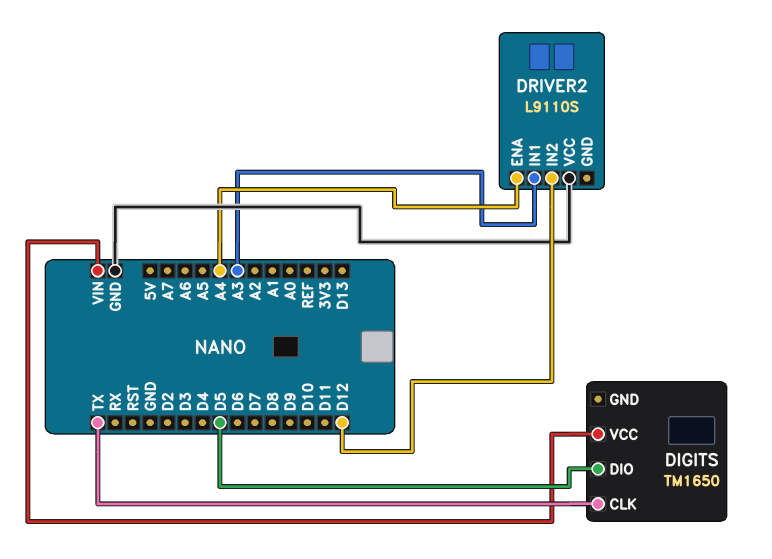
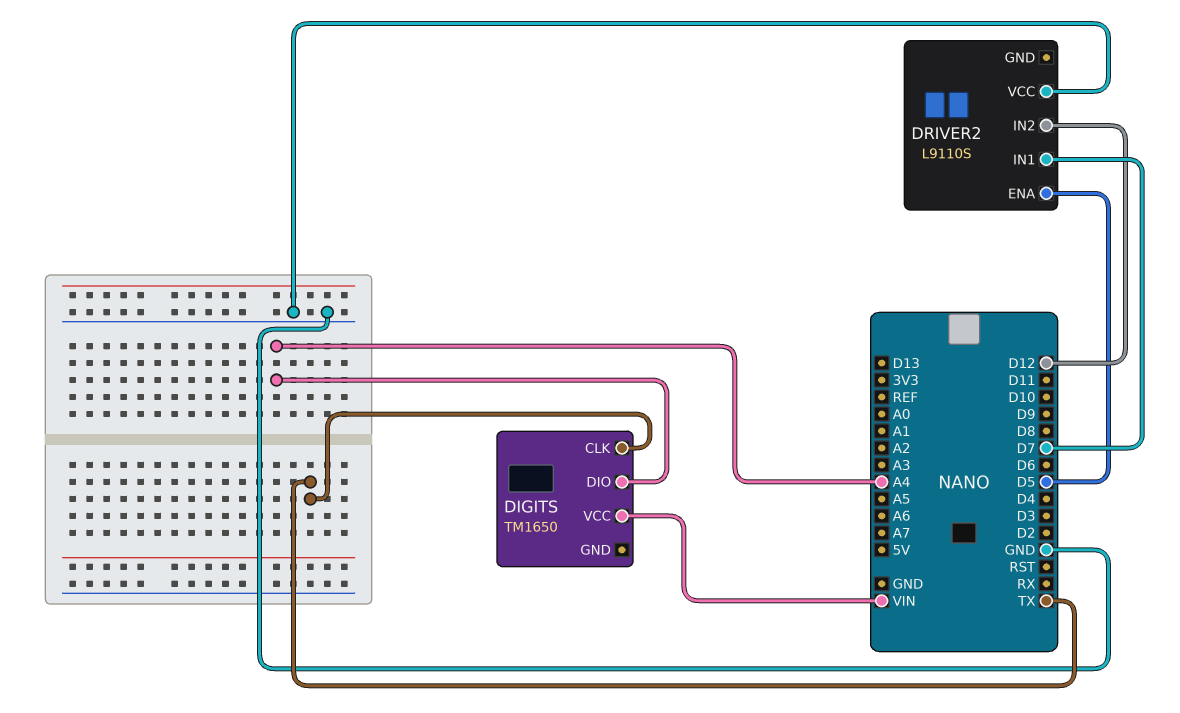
DIGITS pin DIO: D5 -> A4
DRIVER2 pin ENA: A4 -> D5
DRIVER2 pin IN1: A3 -> D7

